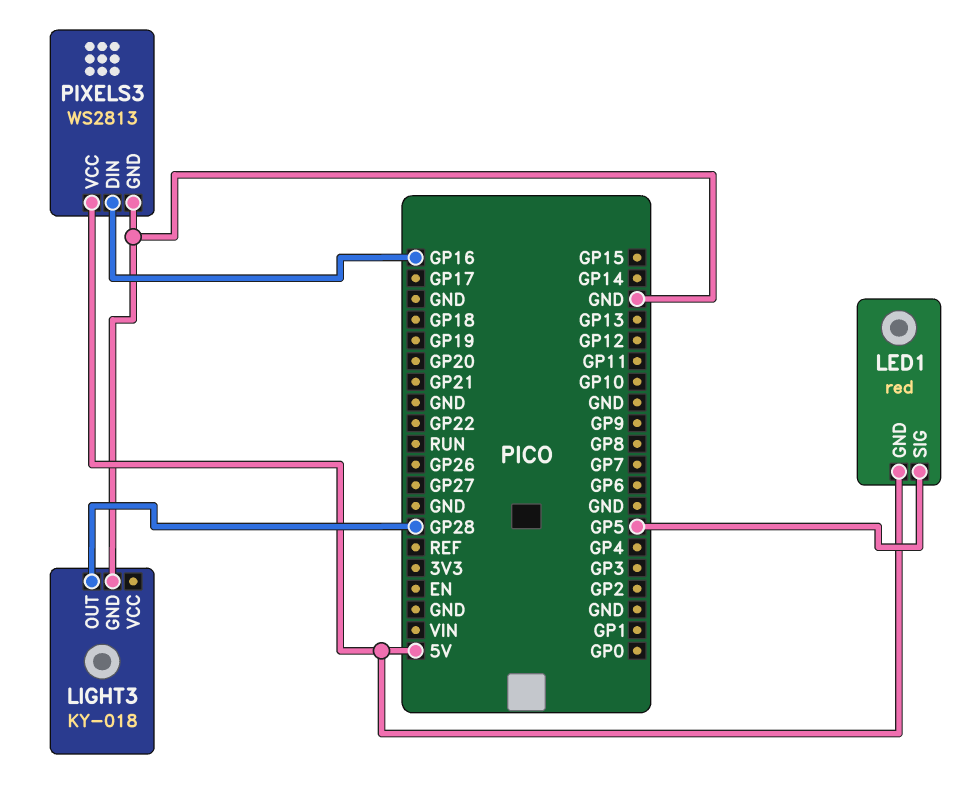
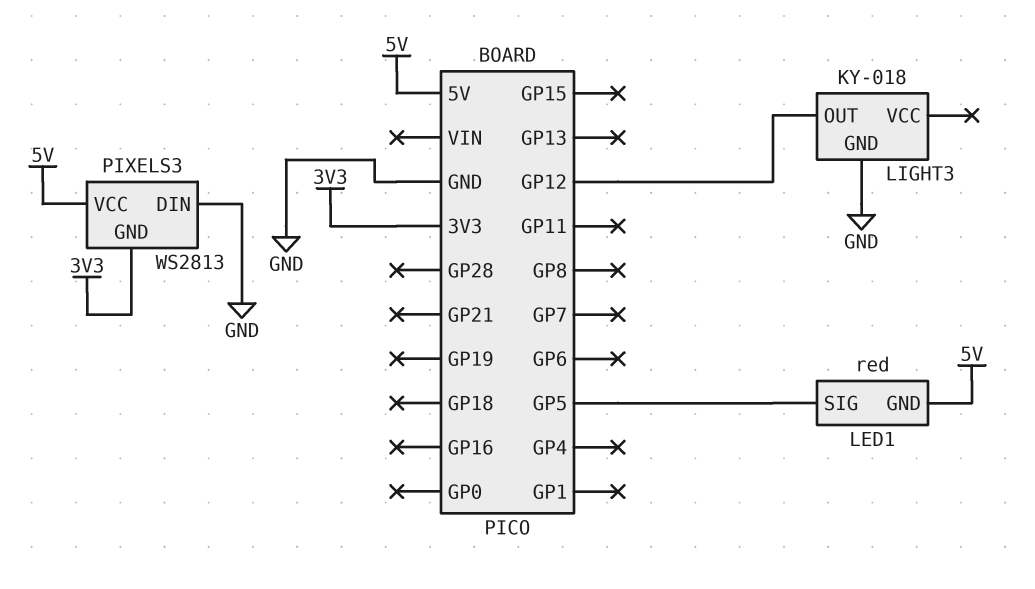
LIGHT3 pin OUT: GP28 -> GP12
PIXELS3 pin DIN: GP16 -> GND
PIXELS3 pin GND: GND -> 3V3

